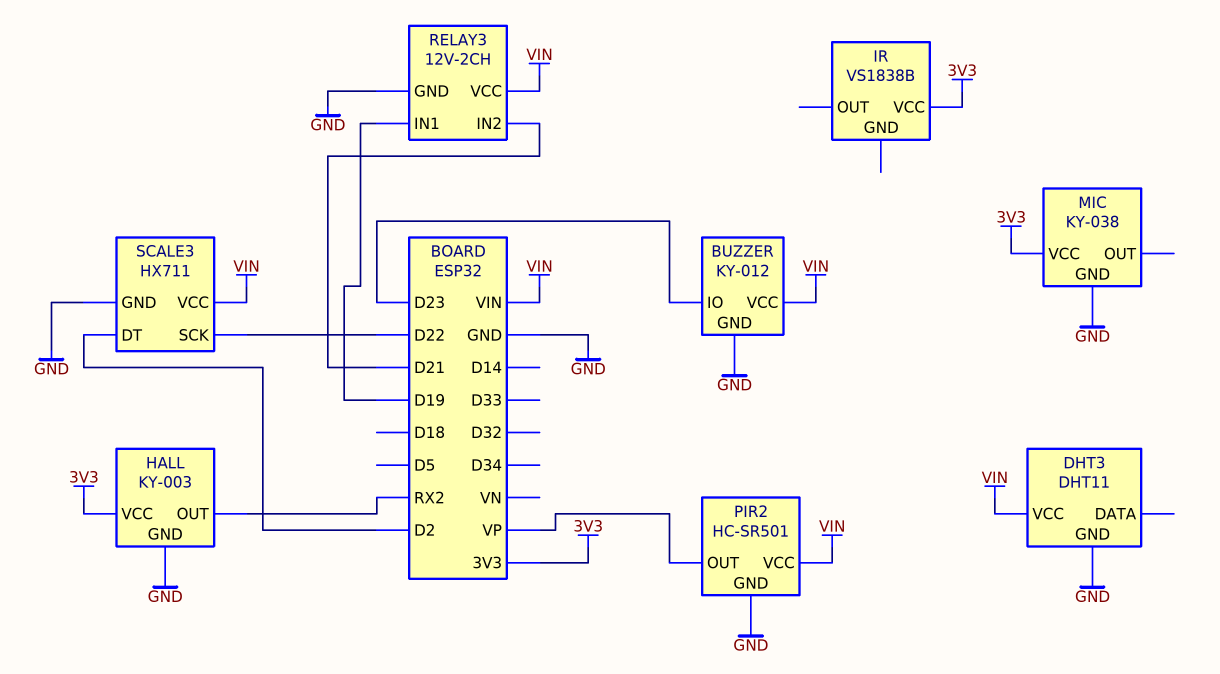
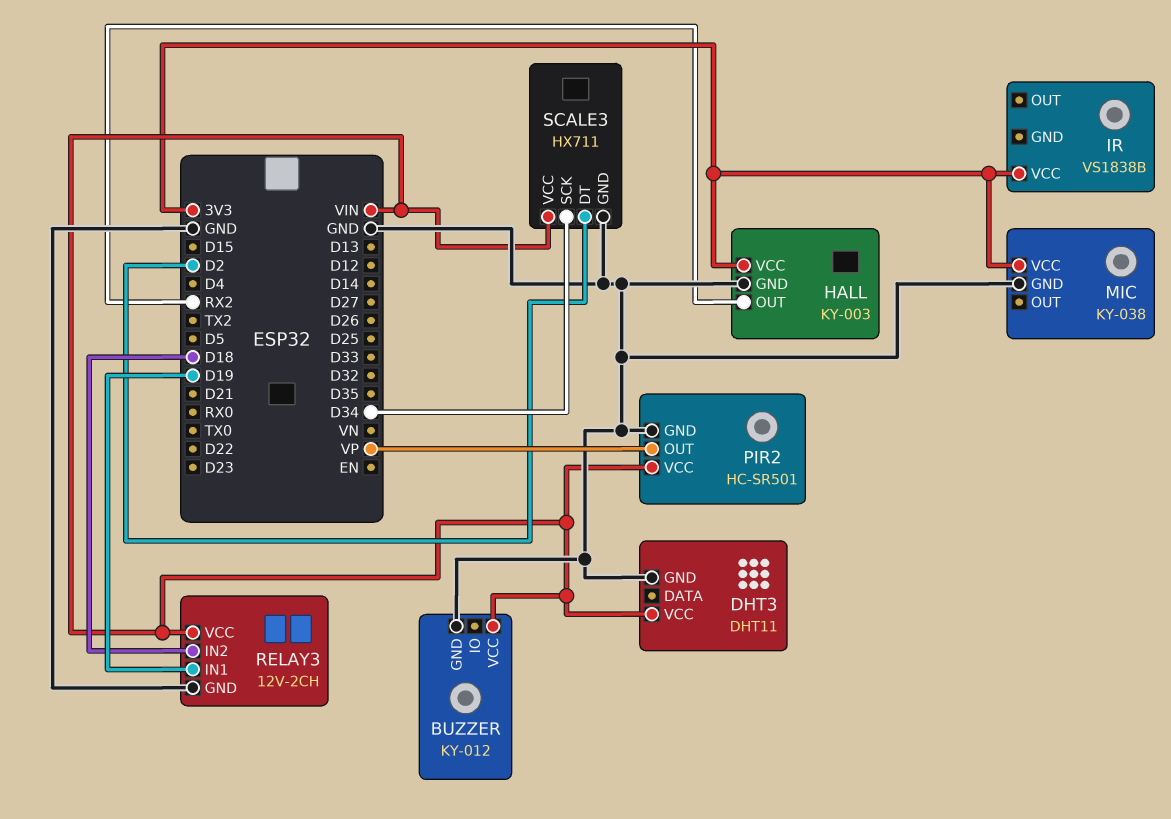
BUZZER pin IO: D23 -> none
RELAY3 pin IN2: D21 -> D18
SCALE3 pin SCK: D22 -> D34

